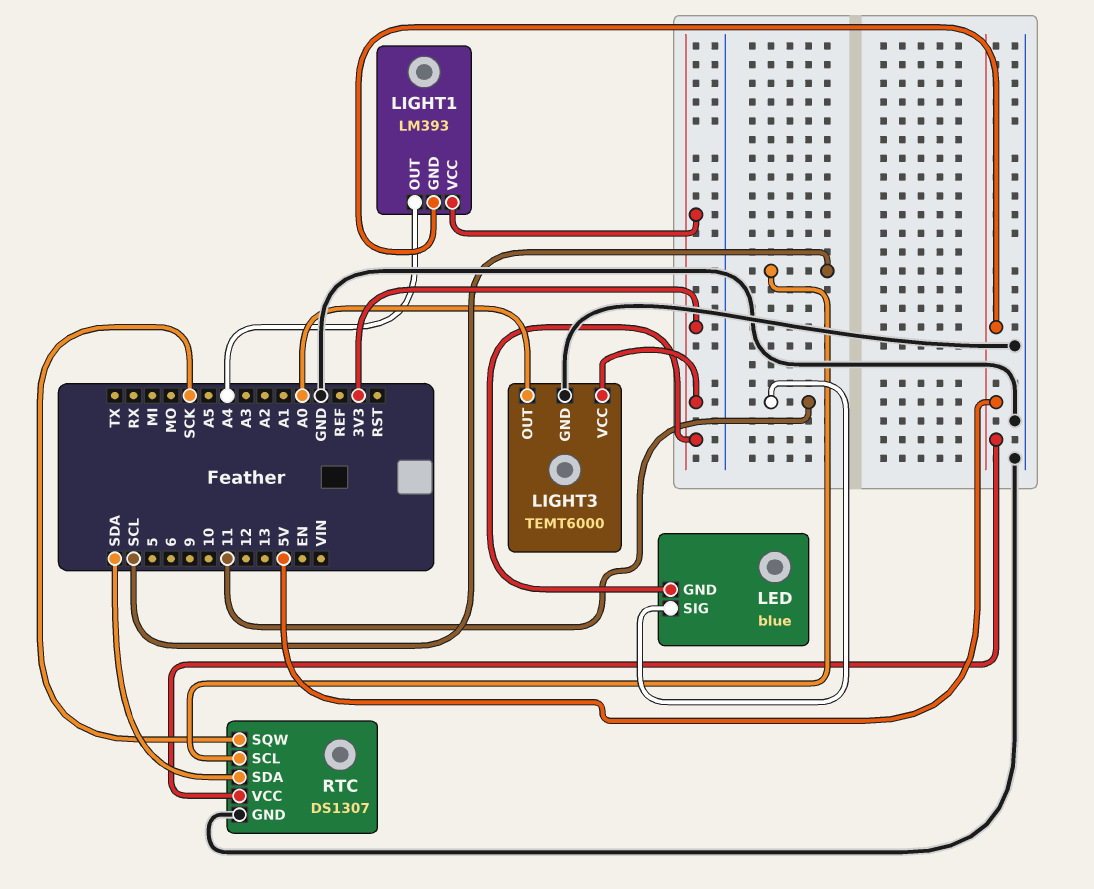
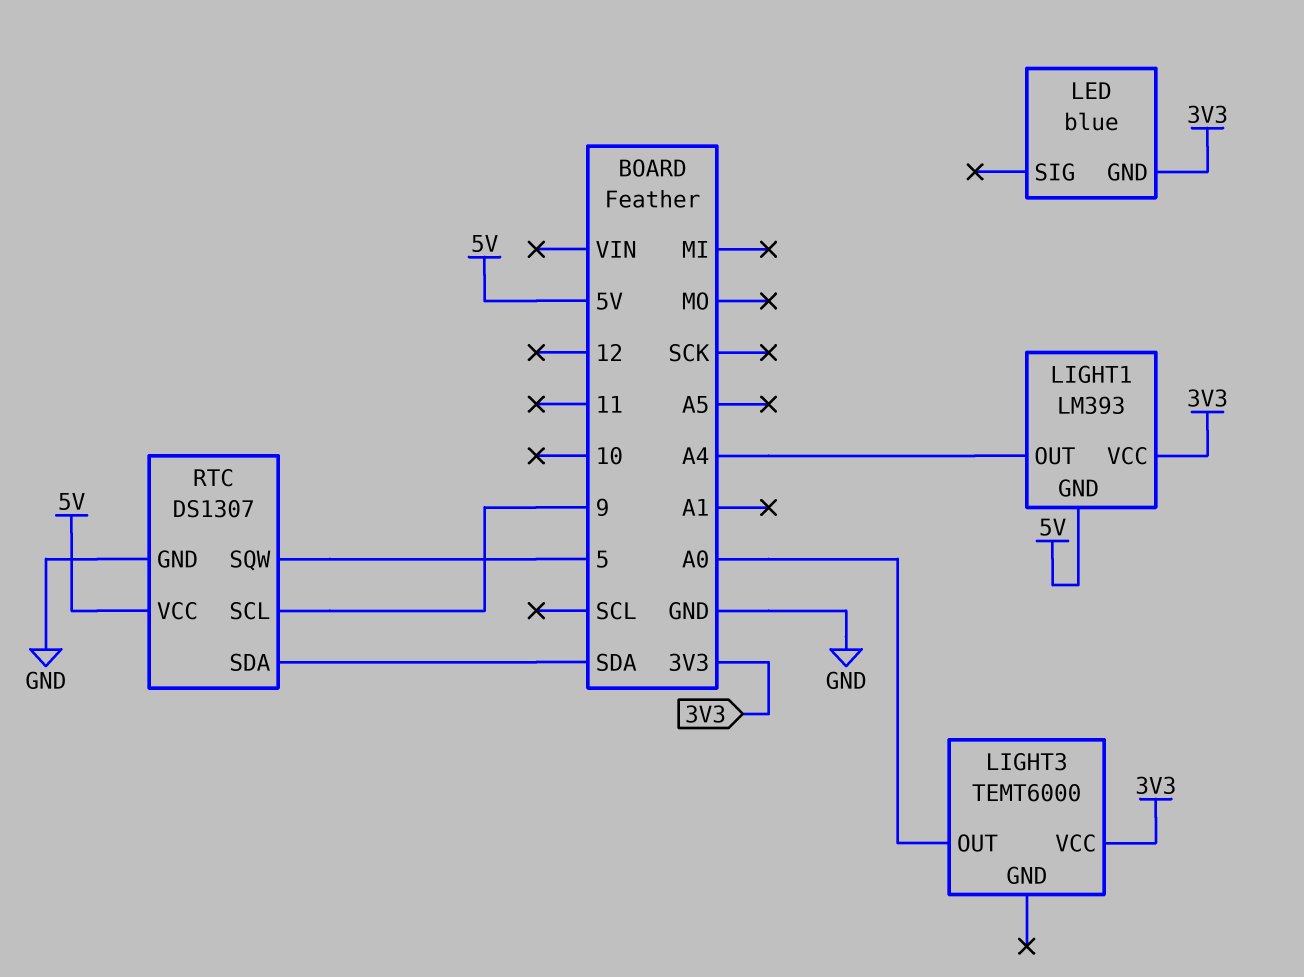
LED pin SIG: 11 -> none
LIGHT3 pin GND: GND -> none
RTC pin SCL: SCL -> 9
RTC pin SQW: SCK -> 5

